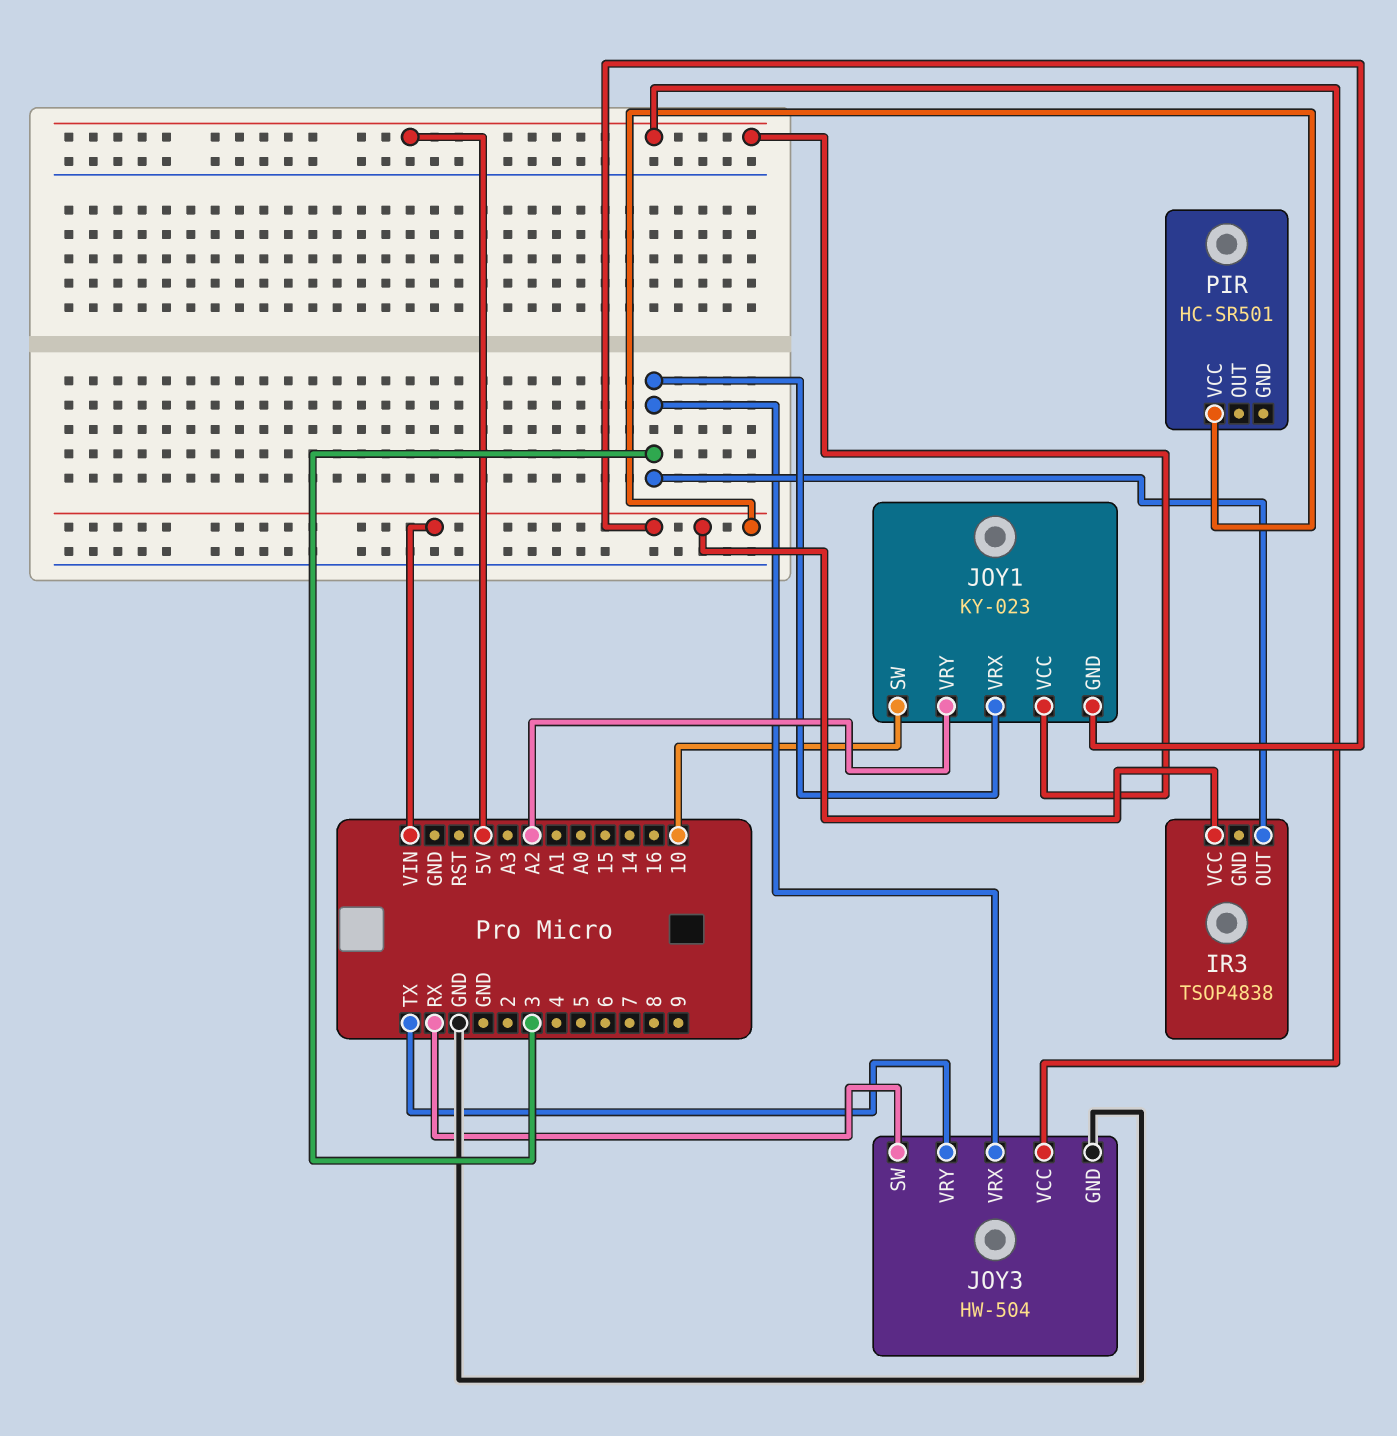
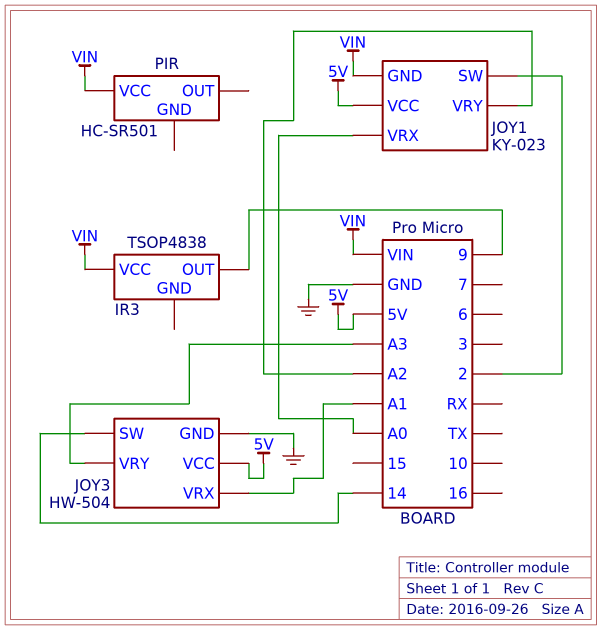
IR3 pin OUT: 3 -> 9
JOY1 pin SW: 10 -> 2
JOY1 pin VRX: 3 -> A0
JOY3 pin SW: RX -> 14
JOY3 pin VRX: 3 -> A1
JOY3 pin VRY: TX -> A3

